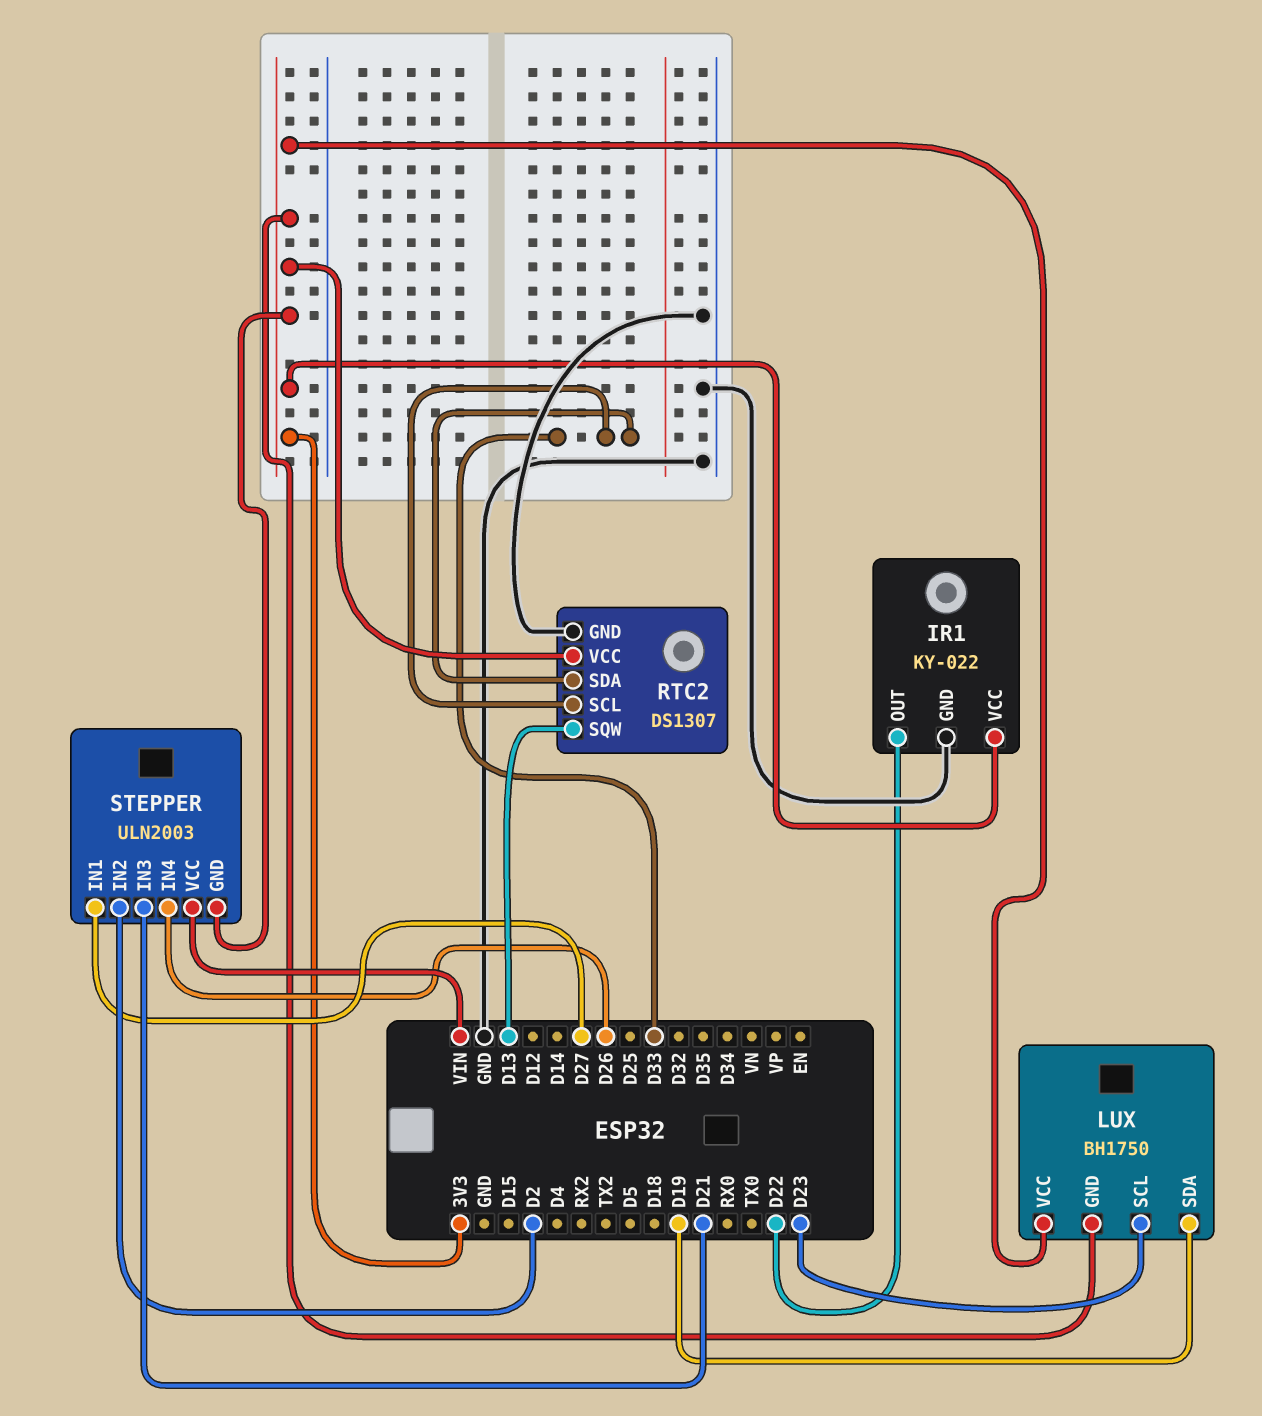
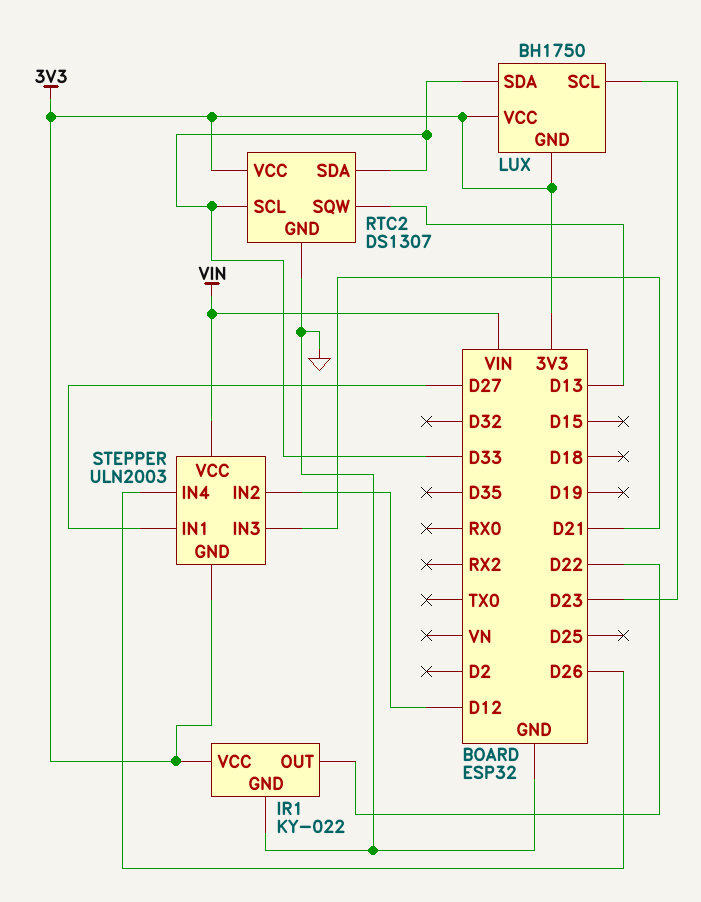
LUX pin SDA: D19 -> D33
STEPPER pin IN2: D2 -> D12

